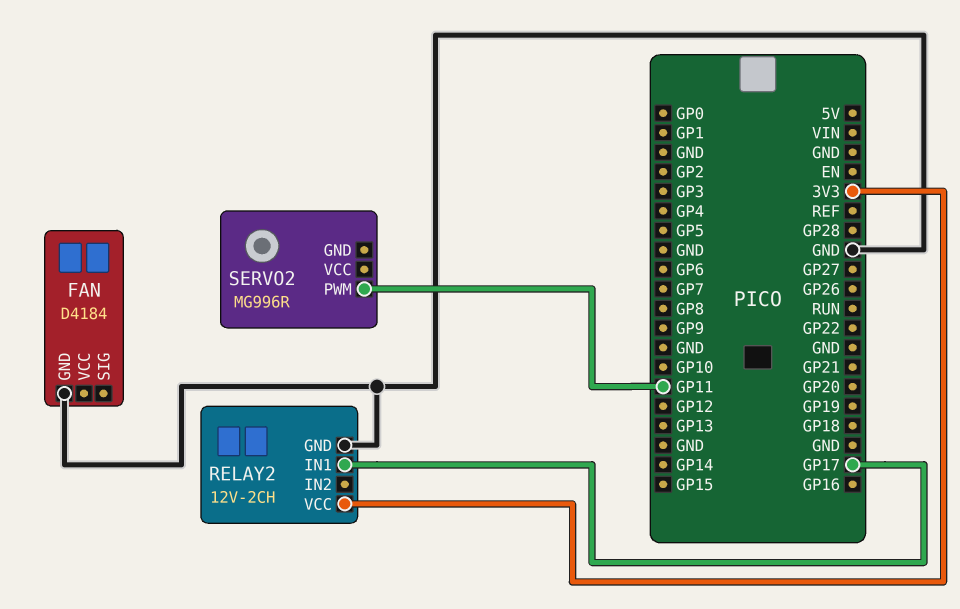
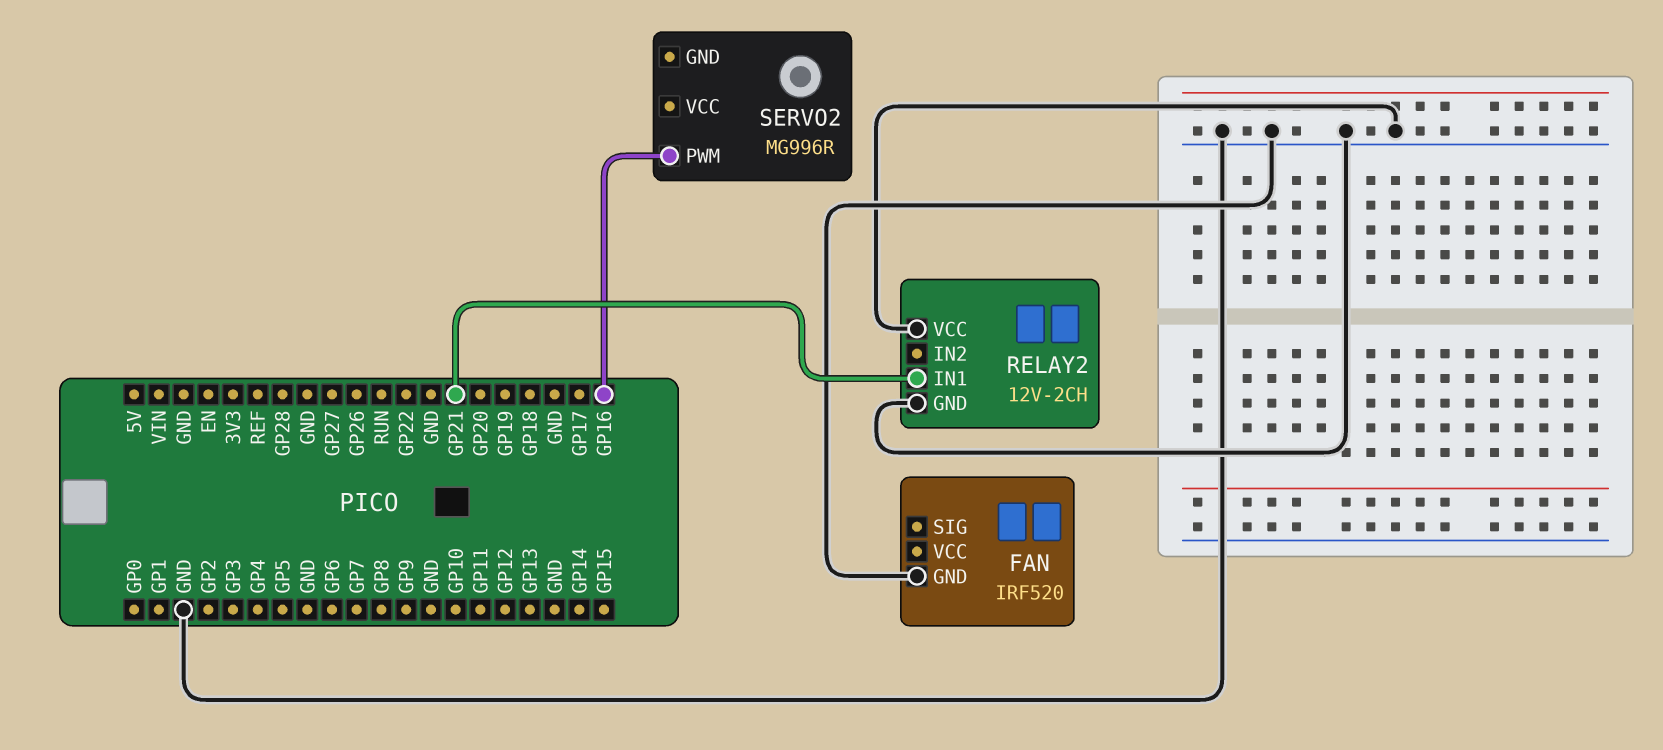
FAN: D4184 -> IRF520
RELAY2 pin IN1: GP17 -> GP21
RELAY2 pin VCC: 3V3 -> GND
SERVO2 pin PWM: GP11 -> GP16

